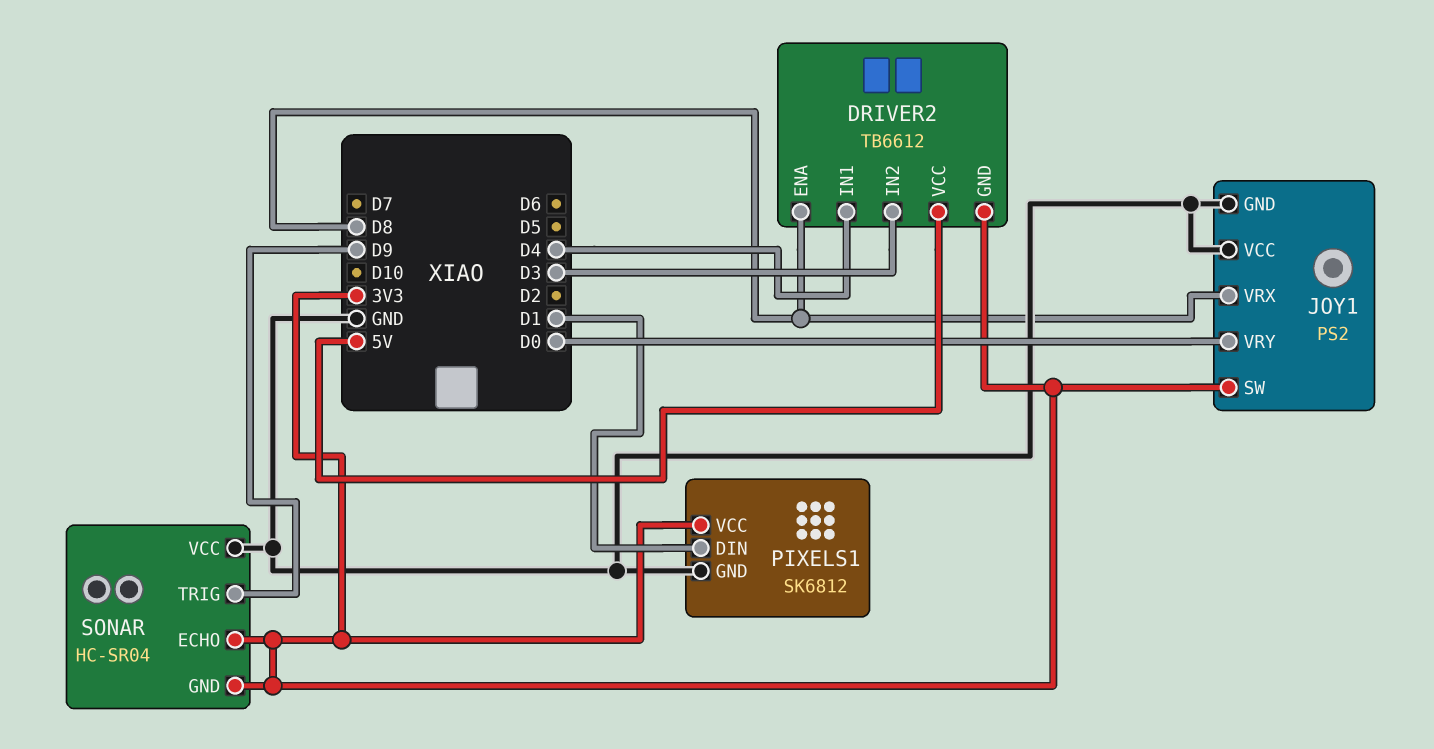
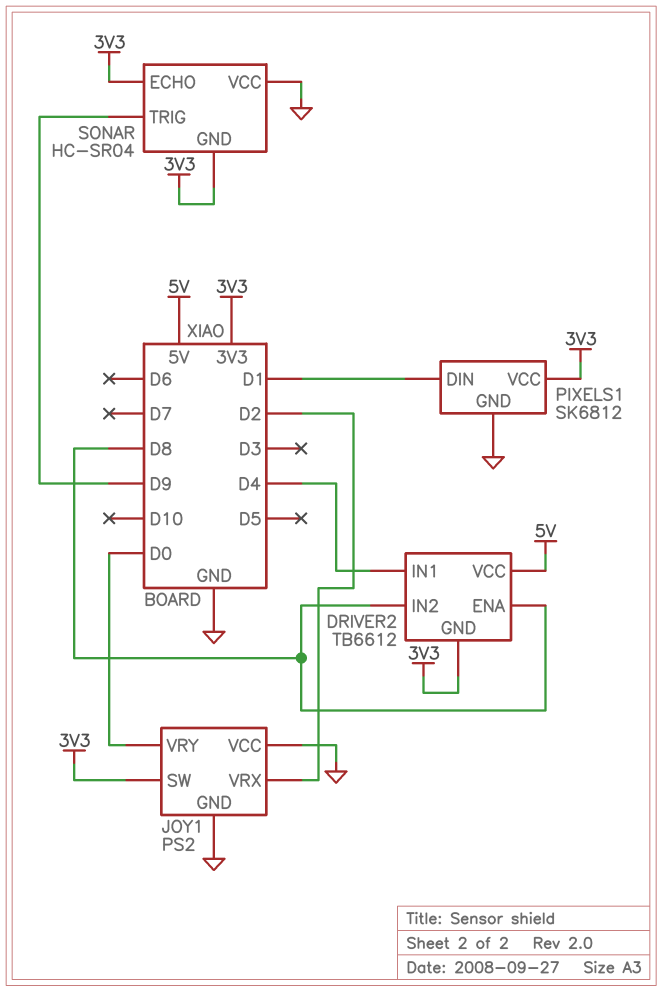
DRIVER2 pin IN2: D3 -> D8
JOY1 pin VRX: D8 -> D2

